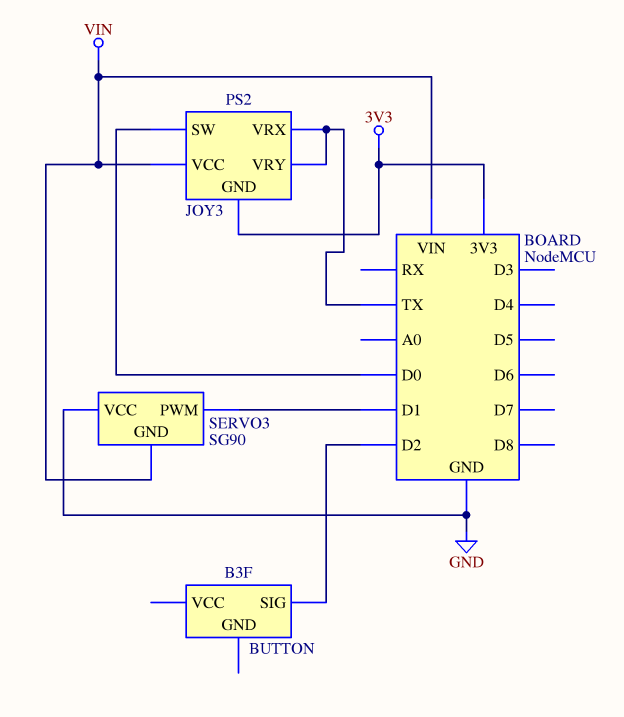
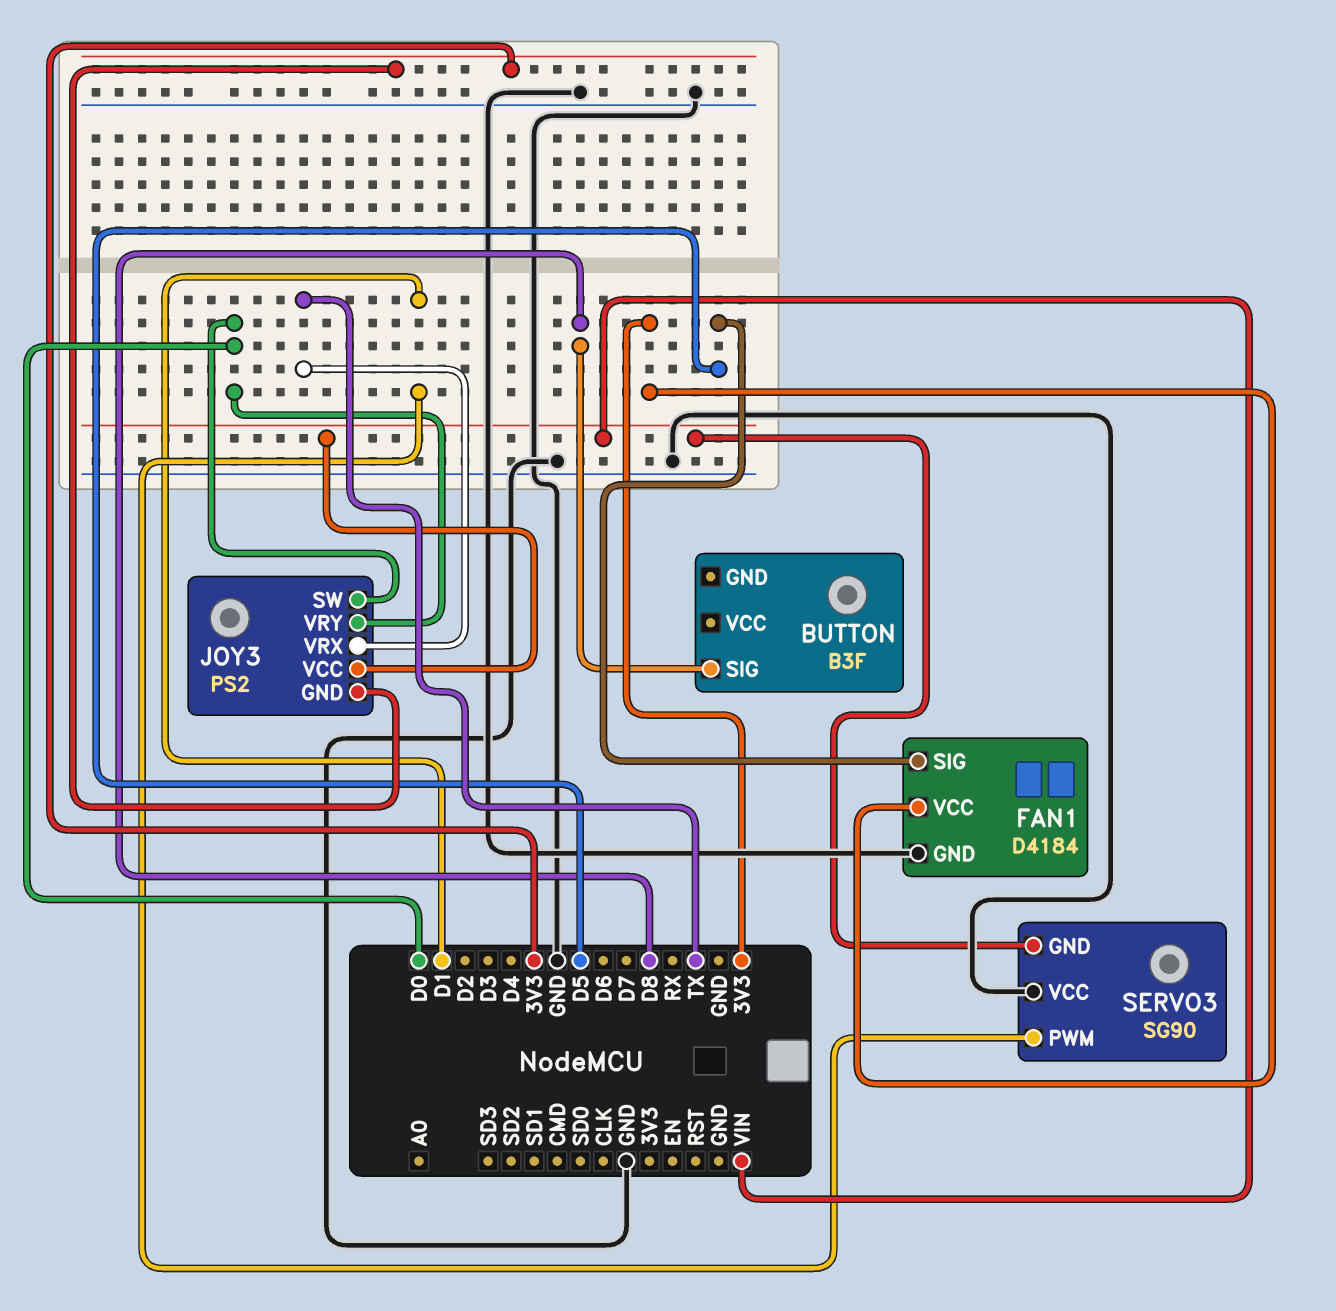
BUTTON pin SIG: D2 -> D8
FAN1: none -> D4184
FAN1 pin GND: none -> GND
FAN1 pin SIG: none -> D5
FAN1 pin VCC: none -> 3V3
JOY3 pin VRY: TX -> D0

